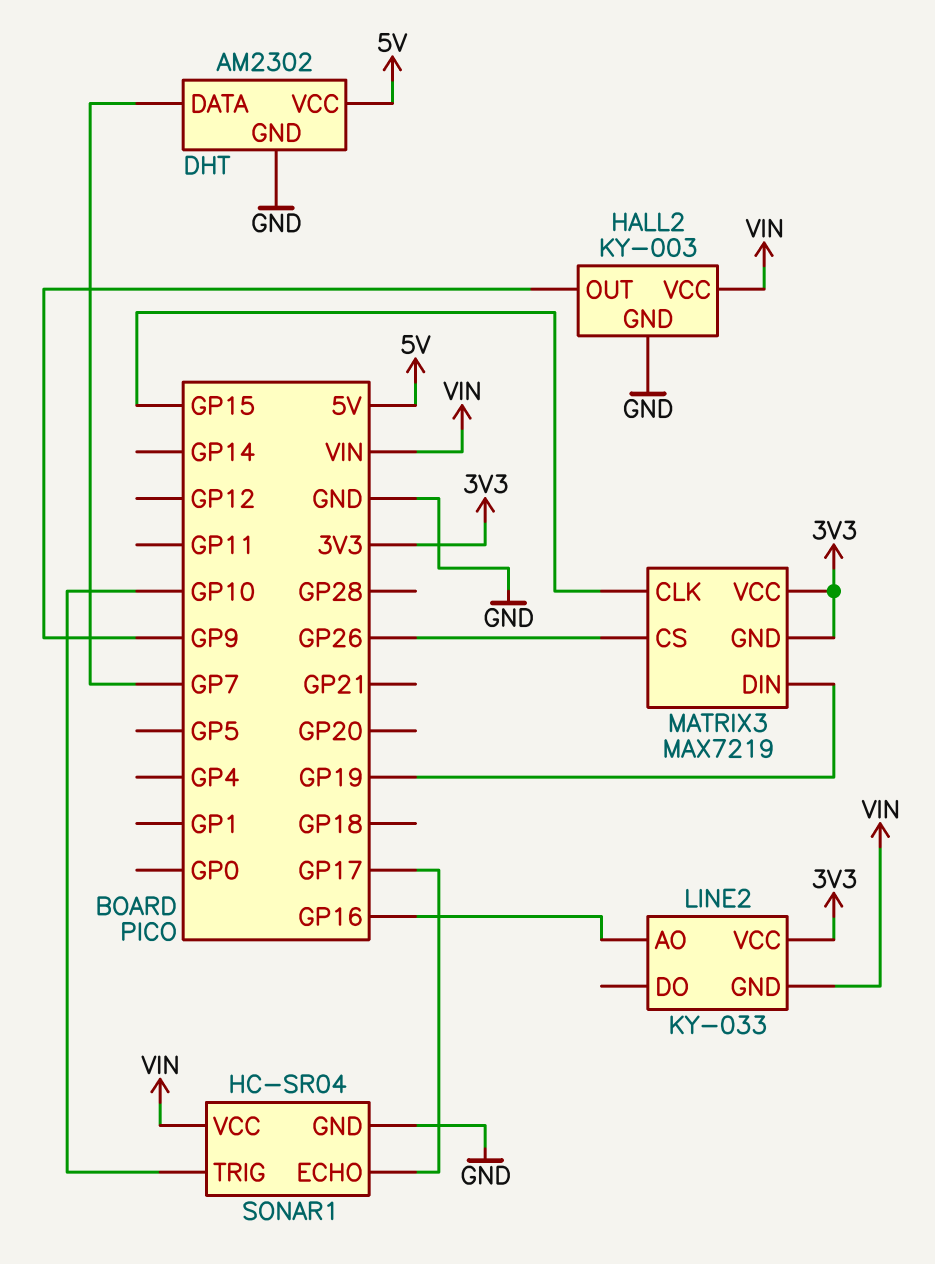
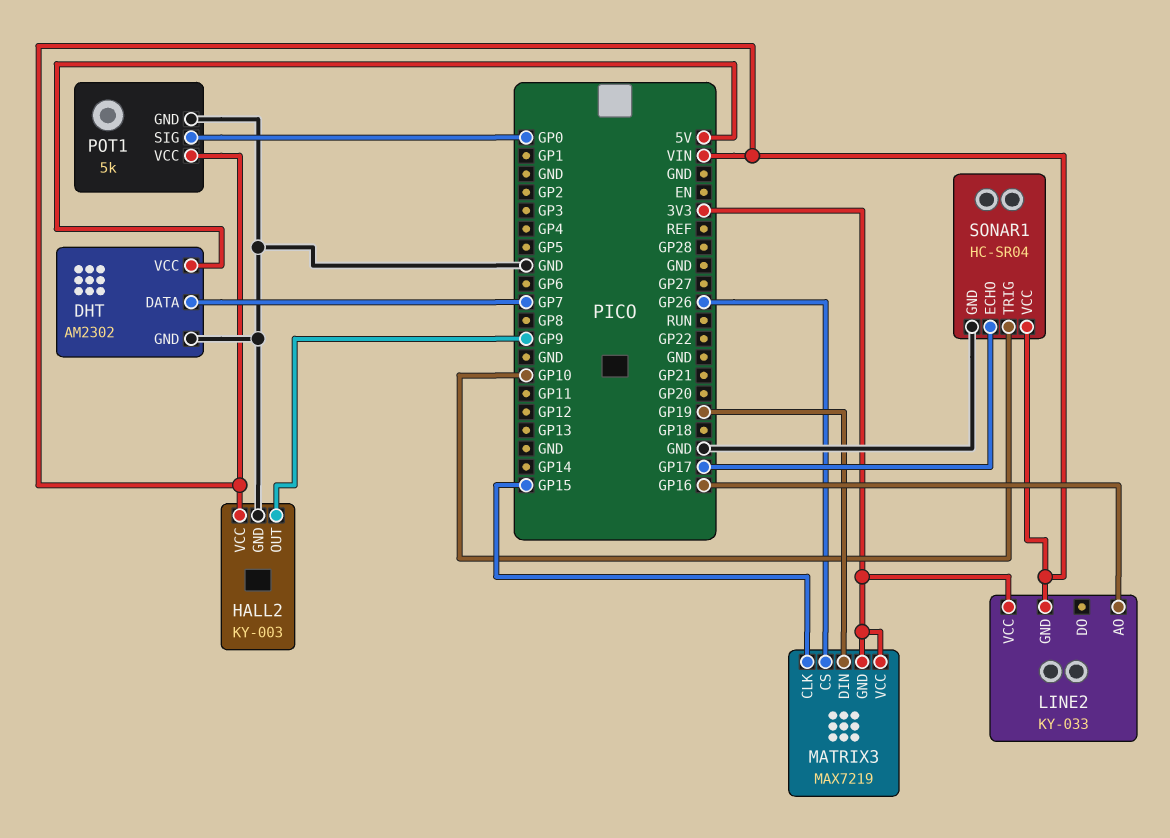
POT1: none -> 5k
POT1 pin GND: none -> GND
POT1 pin SIG: none -> GP0
POT1 pin VCC: none -> VIN

